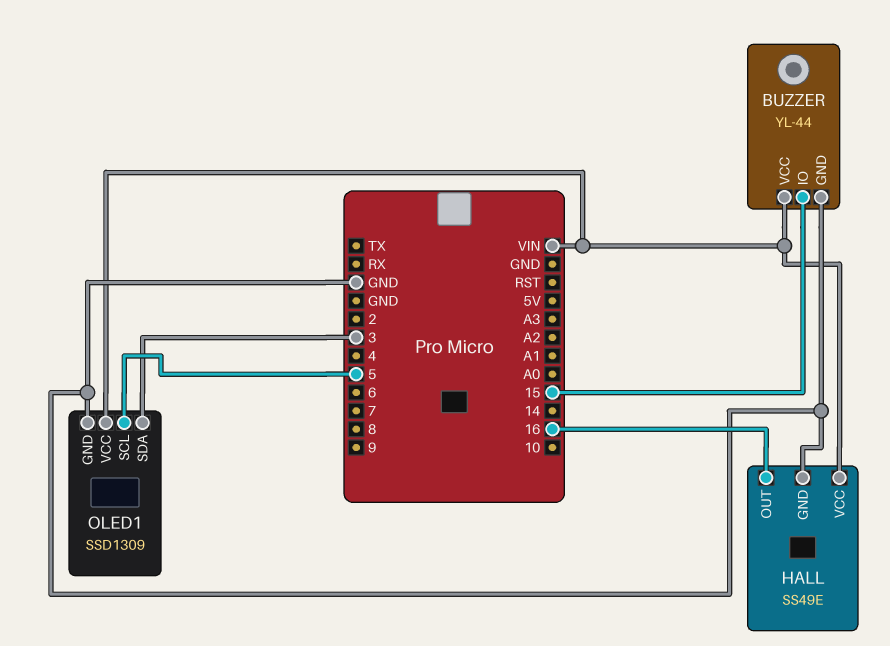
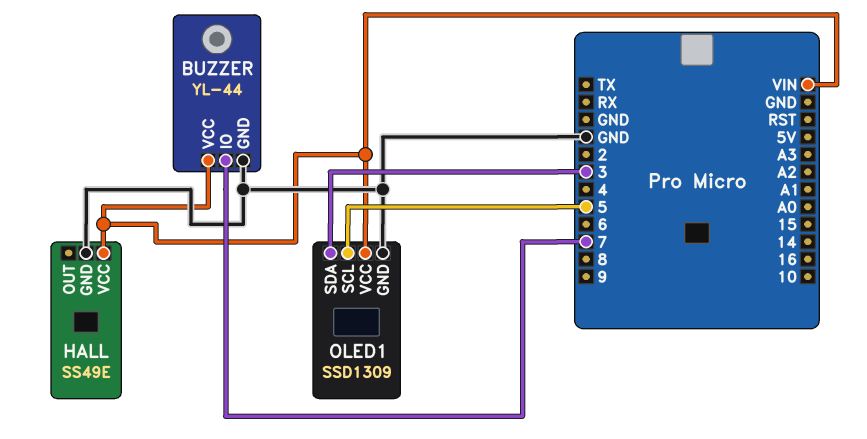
BUZZER pin IO: 15 -> 7
HALL pin OUT: 16 -> none

